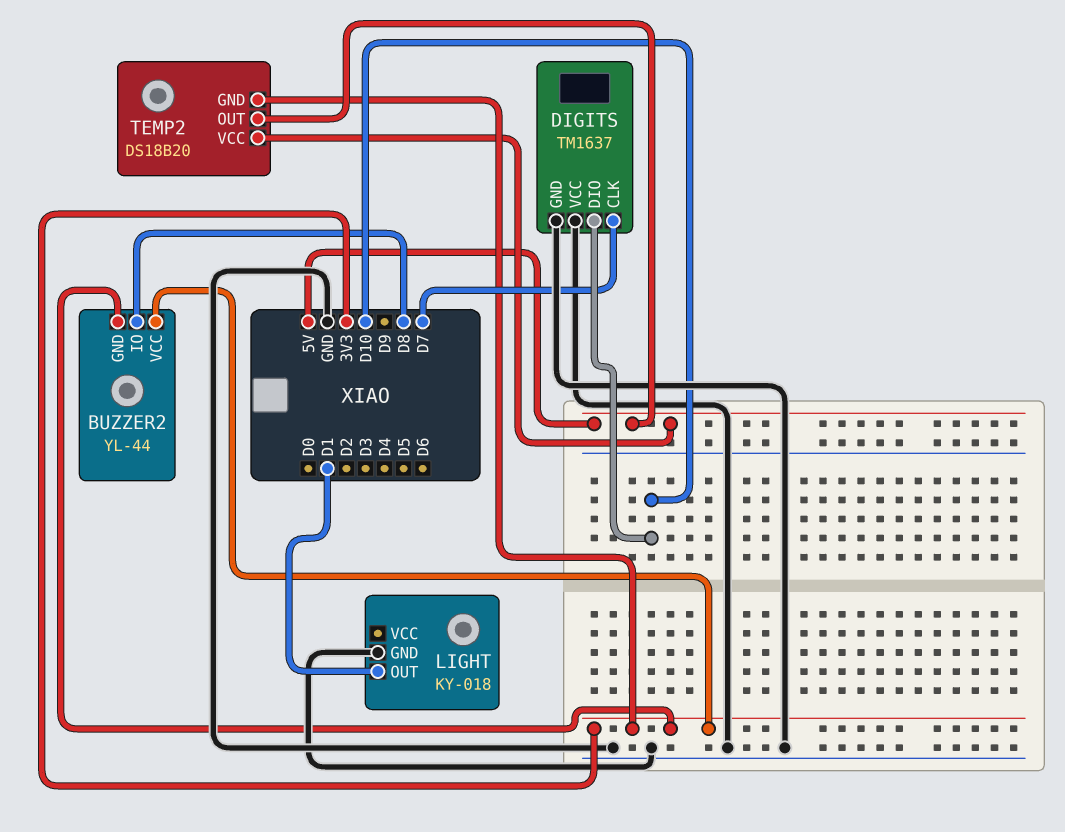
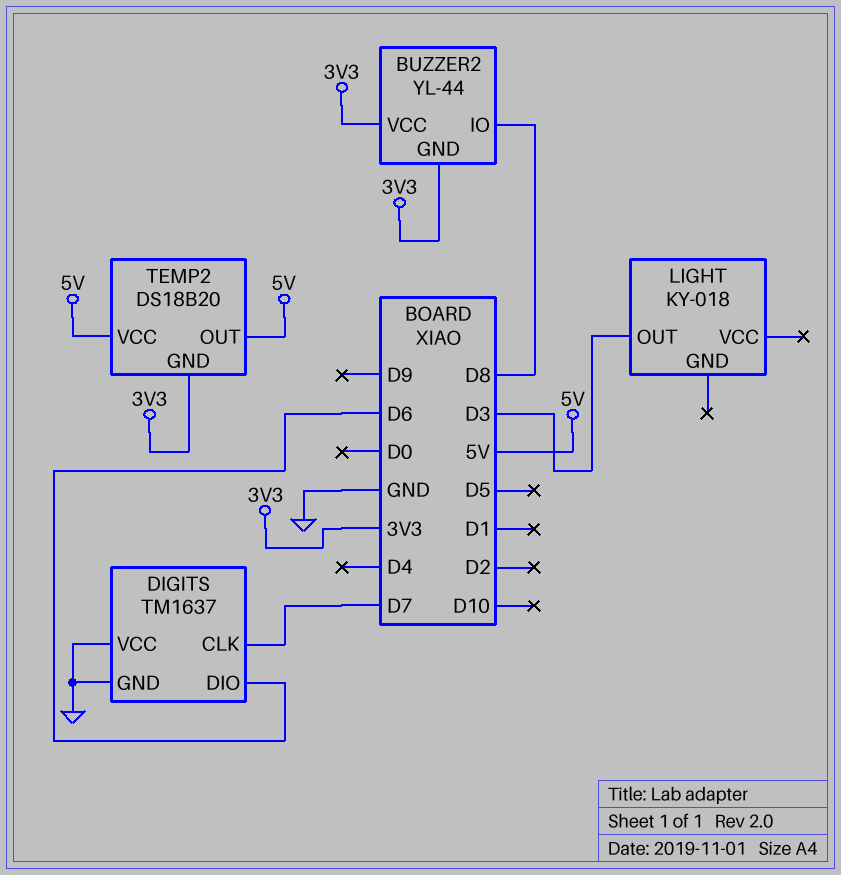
DIGITS pin DIO: D10 -> D6
LIGHT pin GND: GND -> none
LIGHT pin OUT: D1 -> D3

